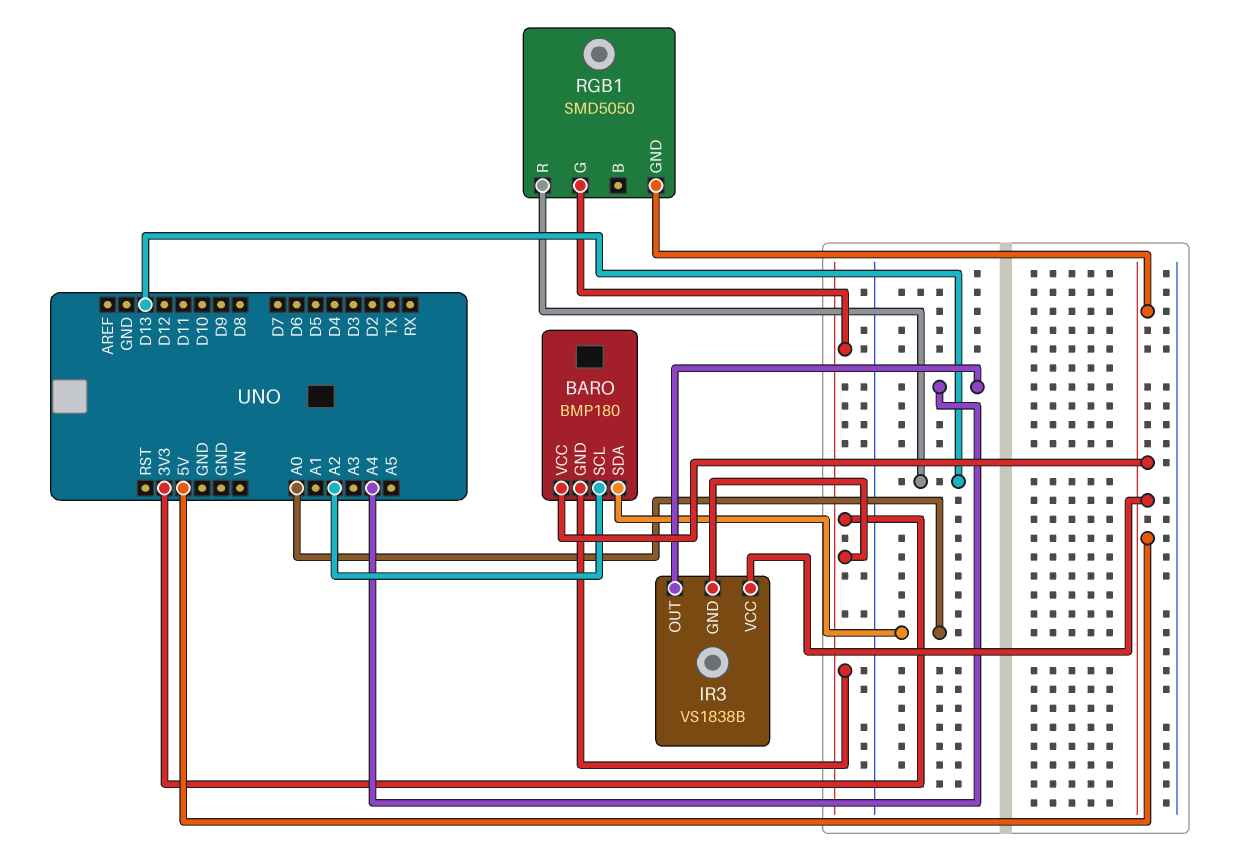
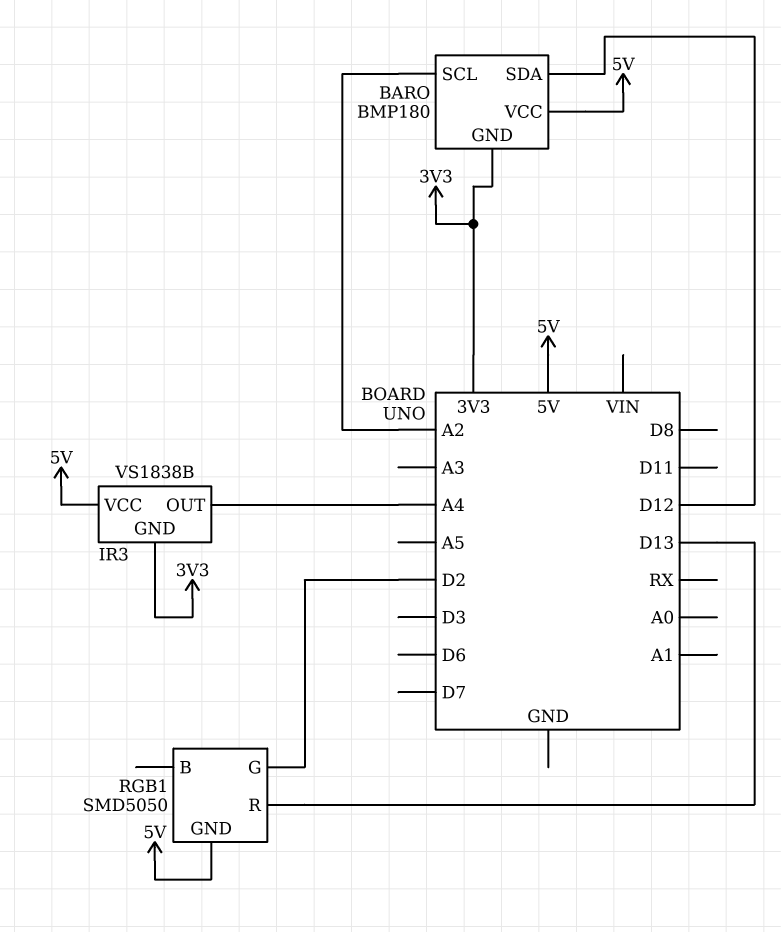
BARO pin SDA: A0 -> D12
RGB1 pin G: 3V3 -> D2

